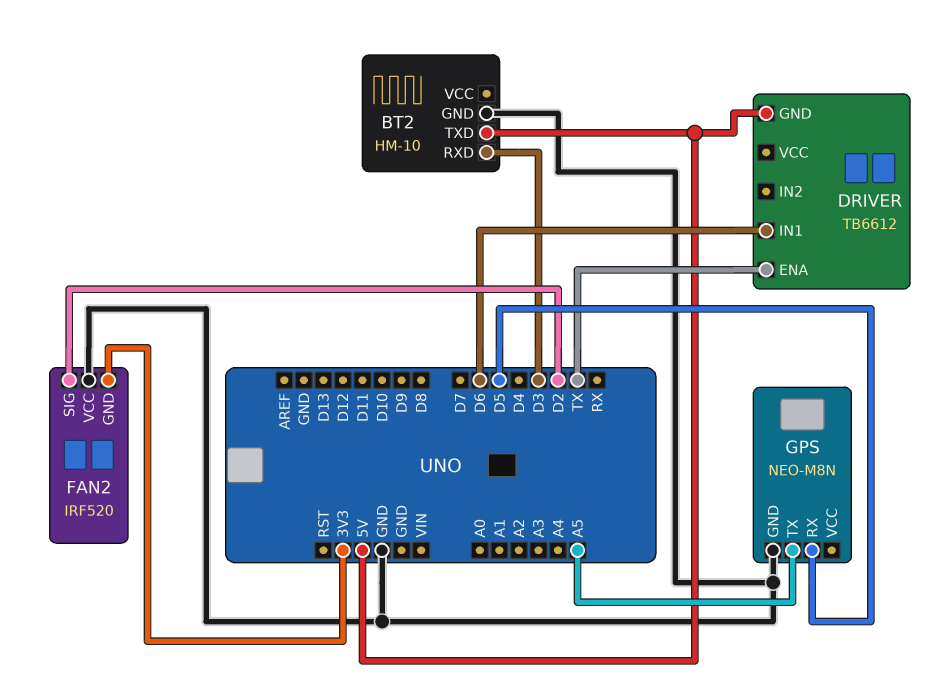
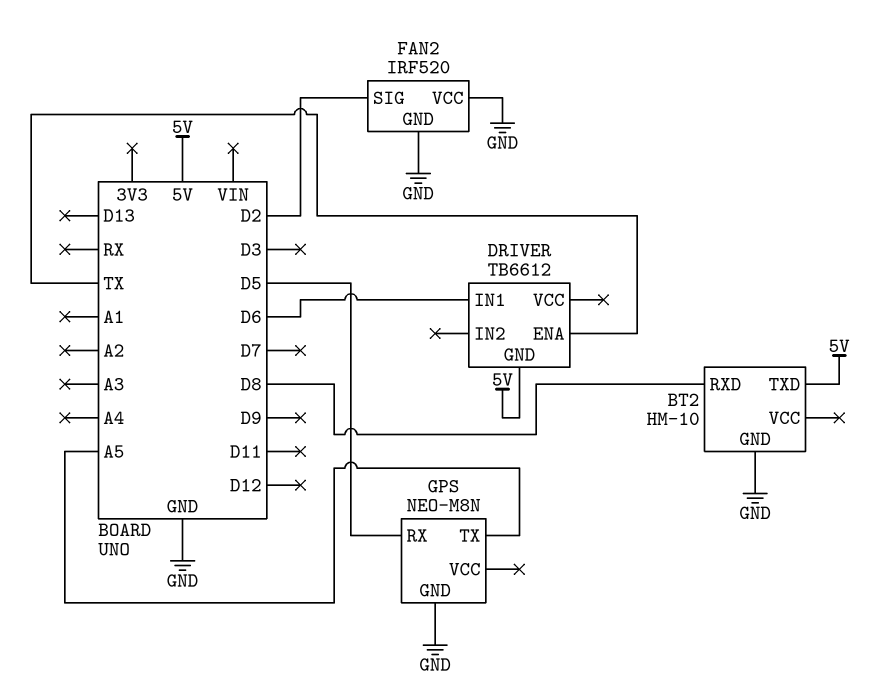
BT2 pin RXD: D3 -> D8
FAN2 pin GND: 3V3 -> GND

